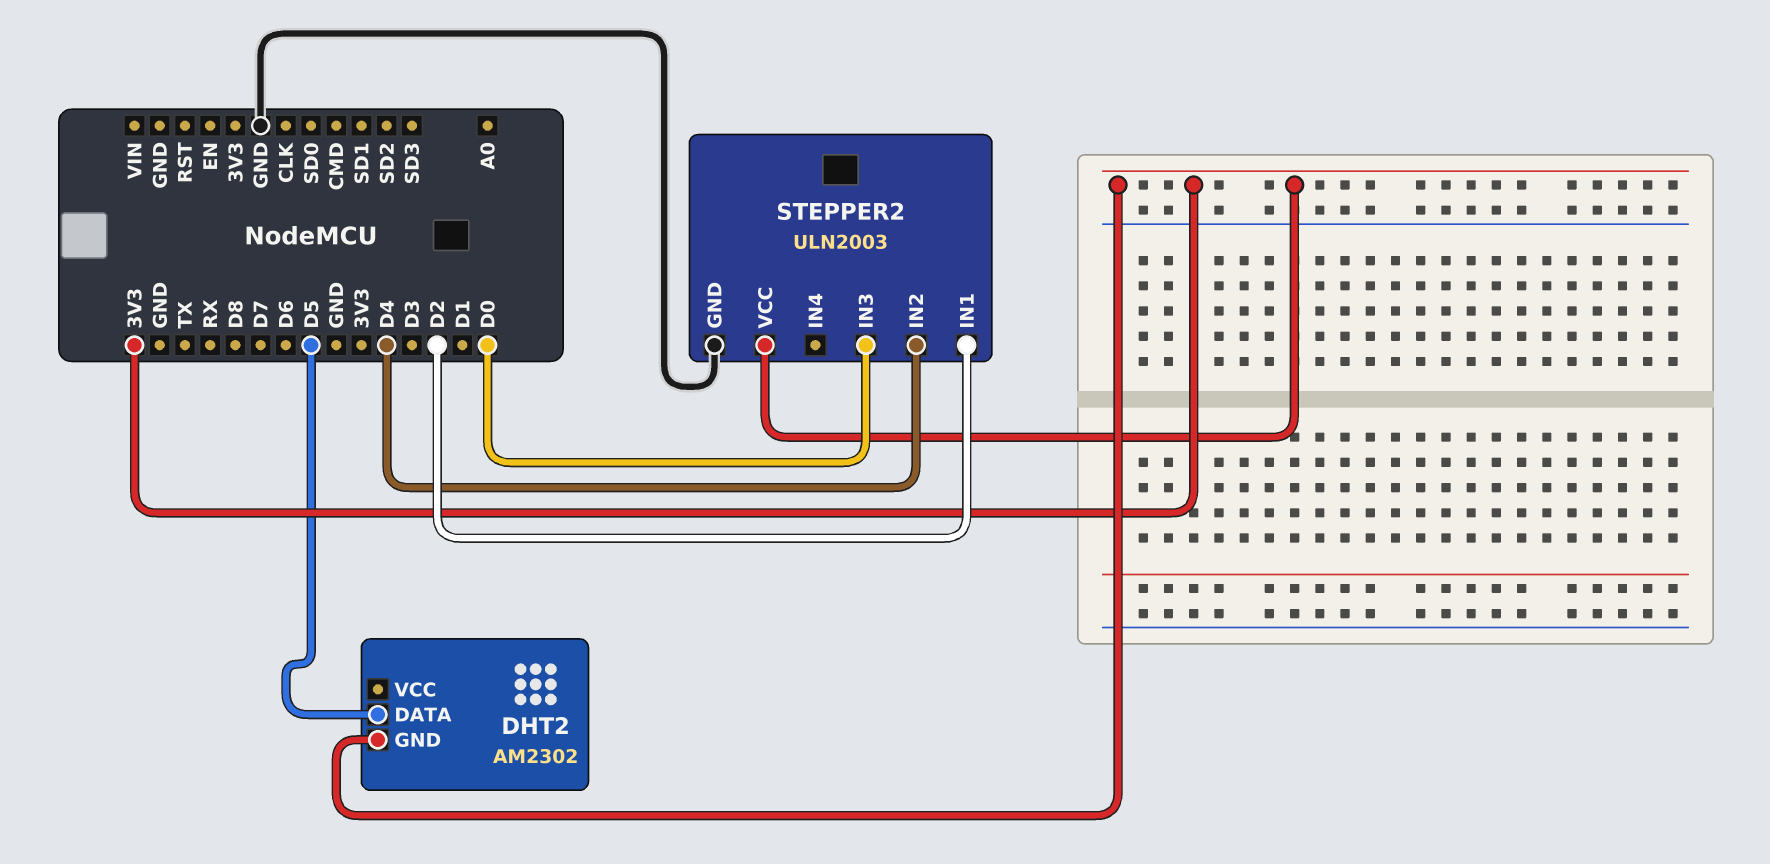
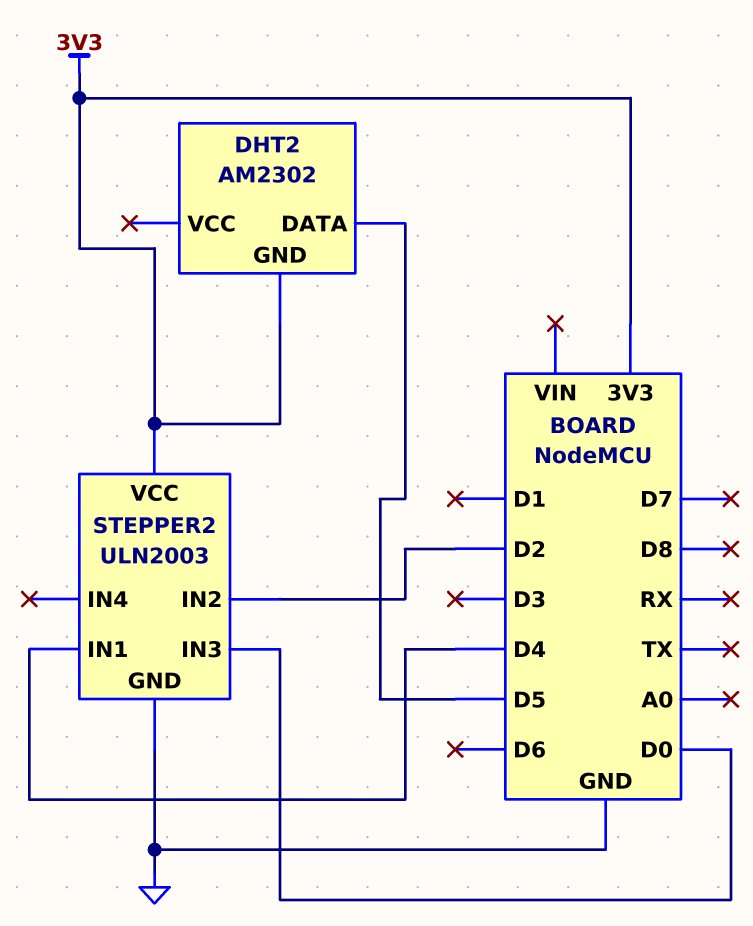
STEPPER2 pin IN1: D2 -> D4
STEPPER2 pin IN2: D4 -> D2

